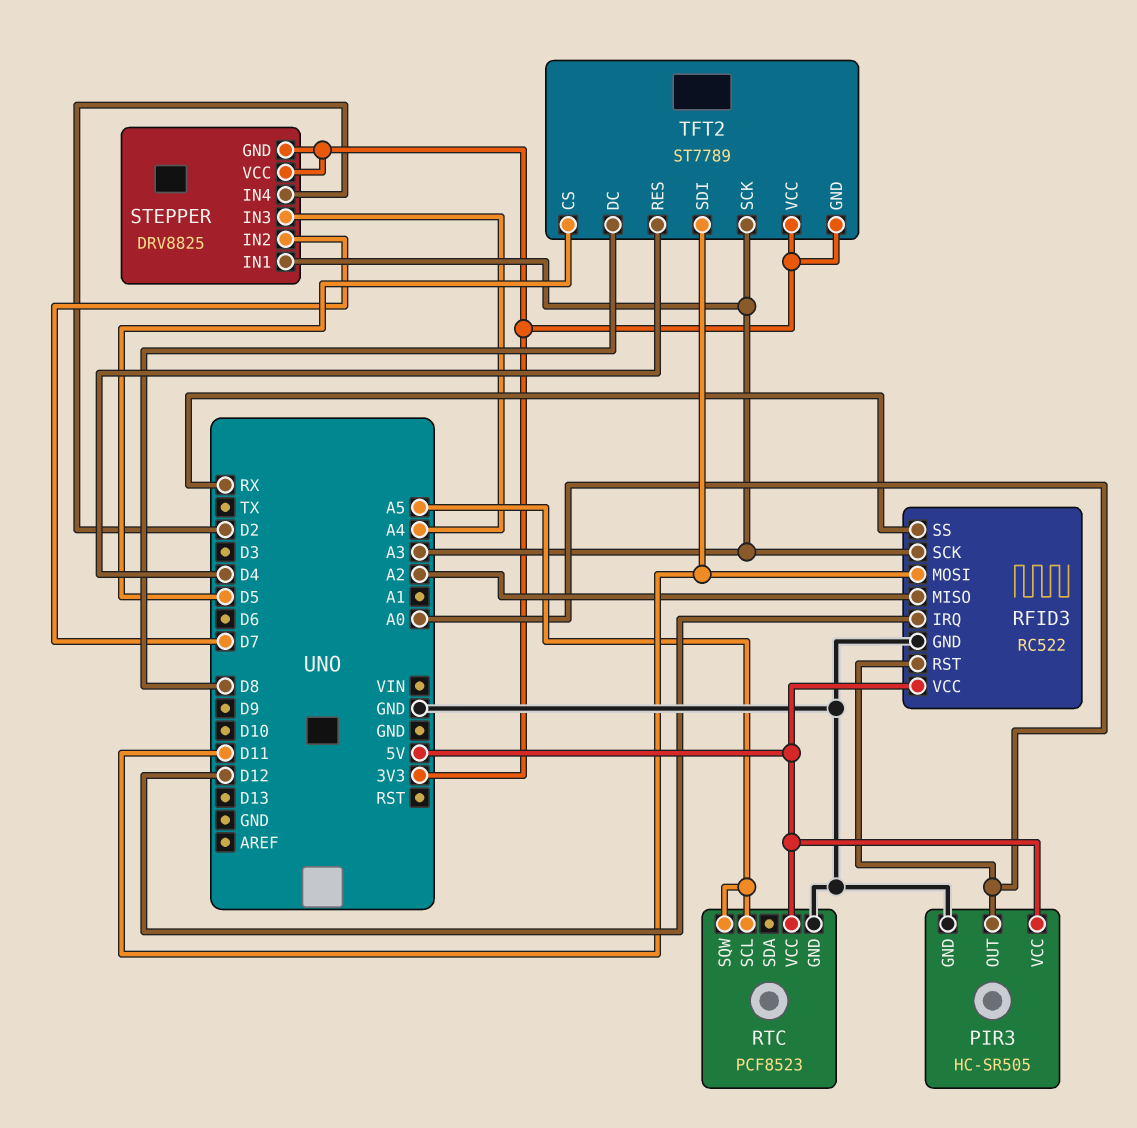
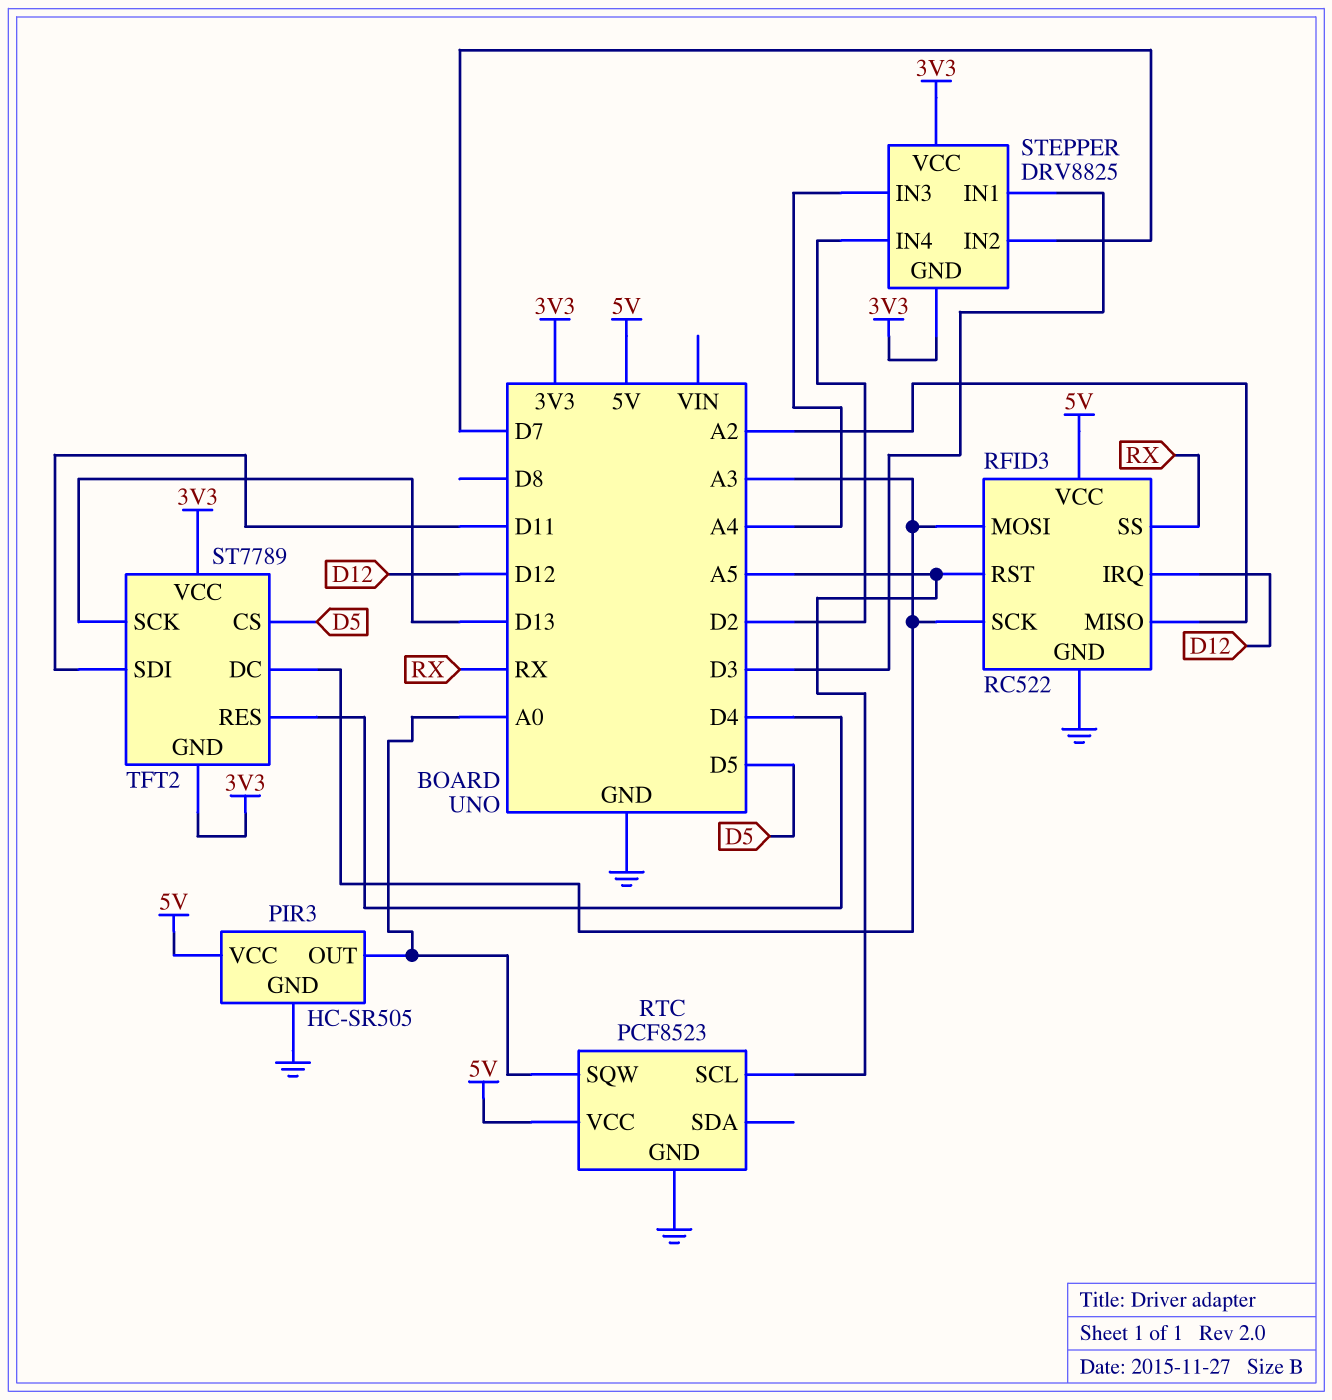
RFID3 pin MOSI: D11 -> A3
RFID3 pin RST: A0 -> A5
RTC pin SQW: A5 -> A0
STEPPER pin IN1: A3 -> D3
TFT2 pin DC: D8 -> A3
TFT2 pin SCK: A3 -> D13

